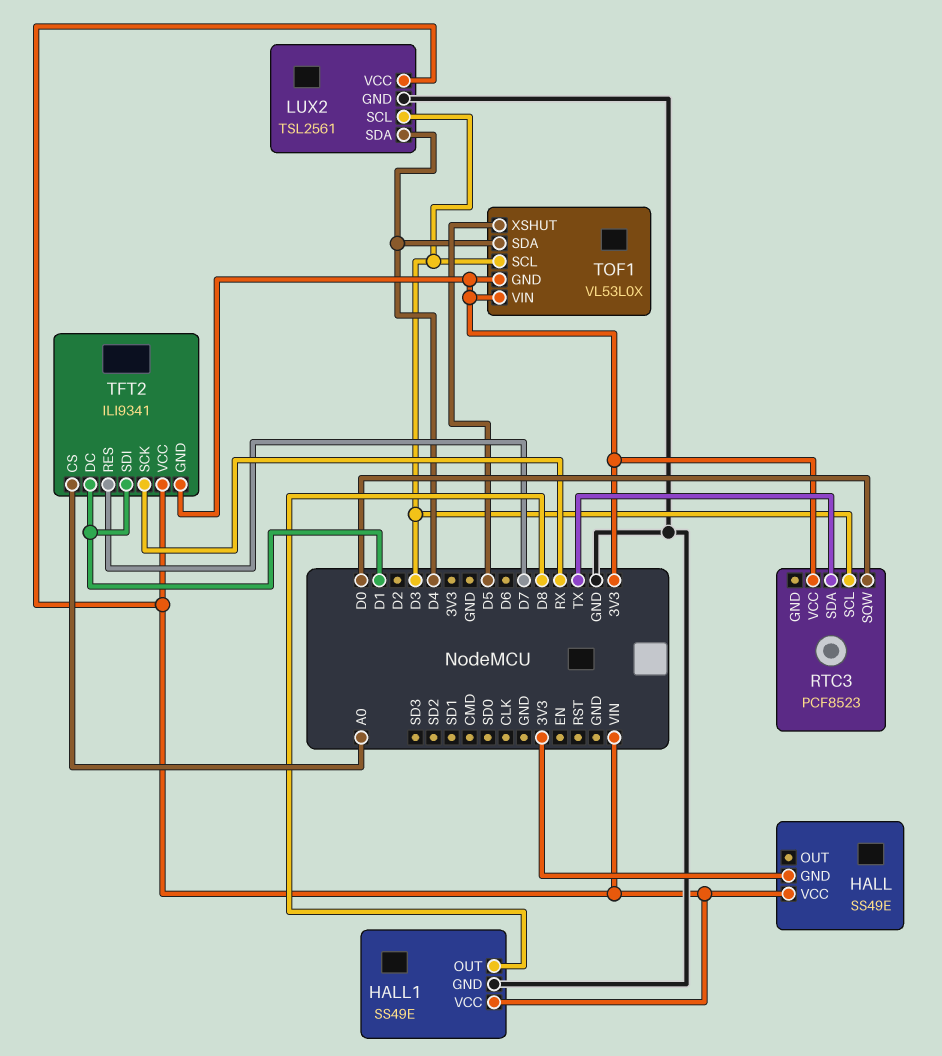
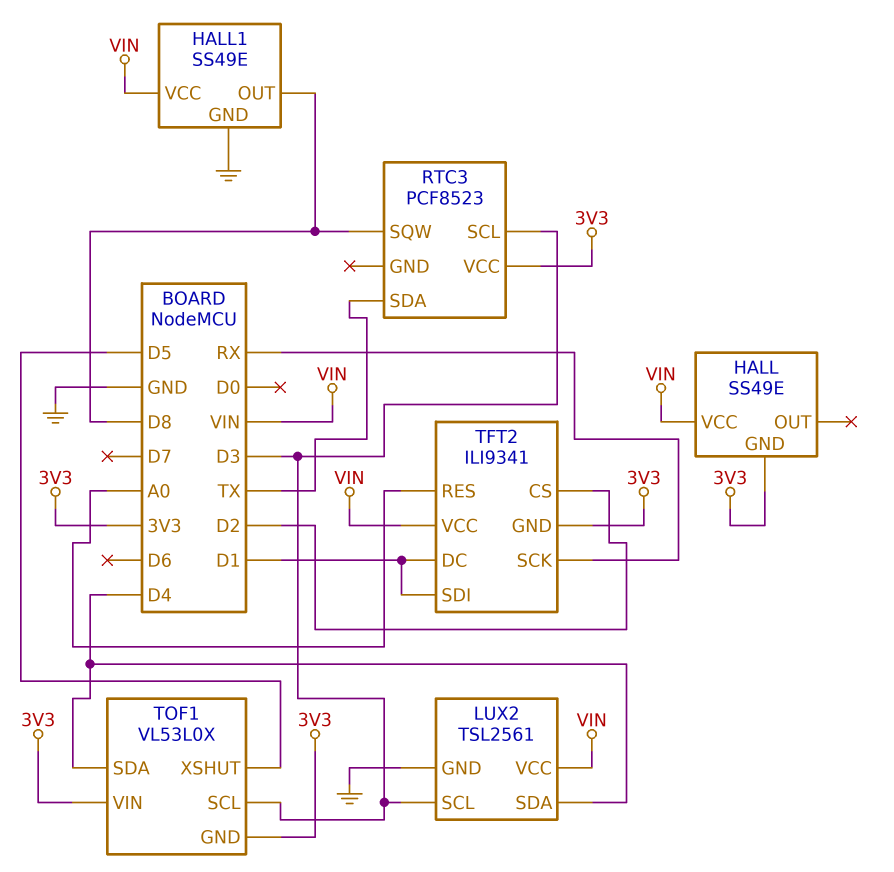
RTC3 pin SQW: D0 -> D8
TFT2 pin CS: A0 -> D2
TFT2 pin RES: D7 -> A0

